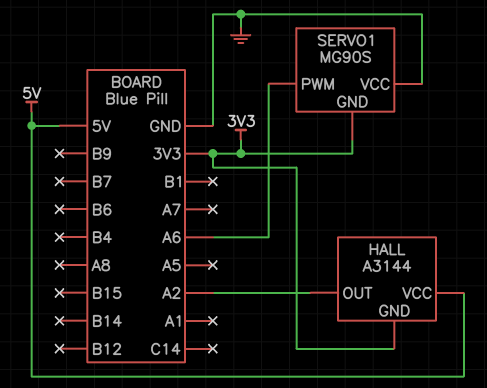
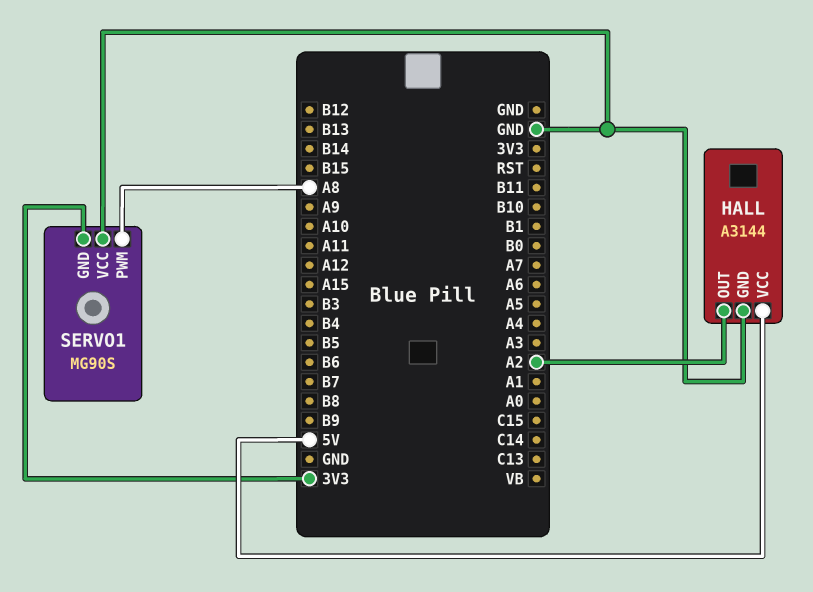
HALL pin GND: 3V3 -> GND
SERVO1 pin PWM: A6 -> A8

